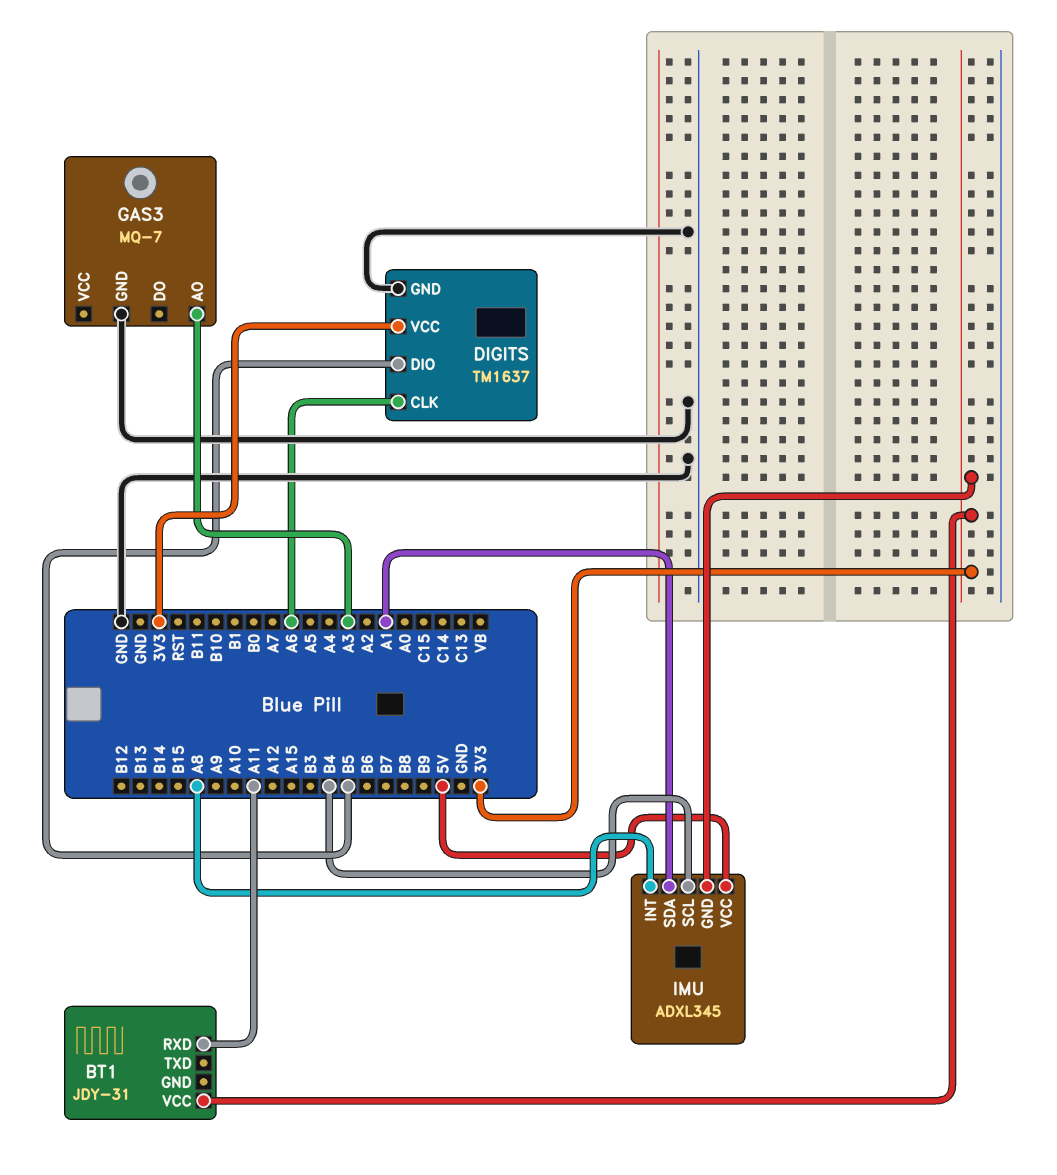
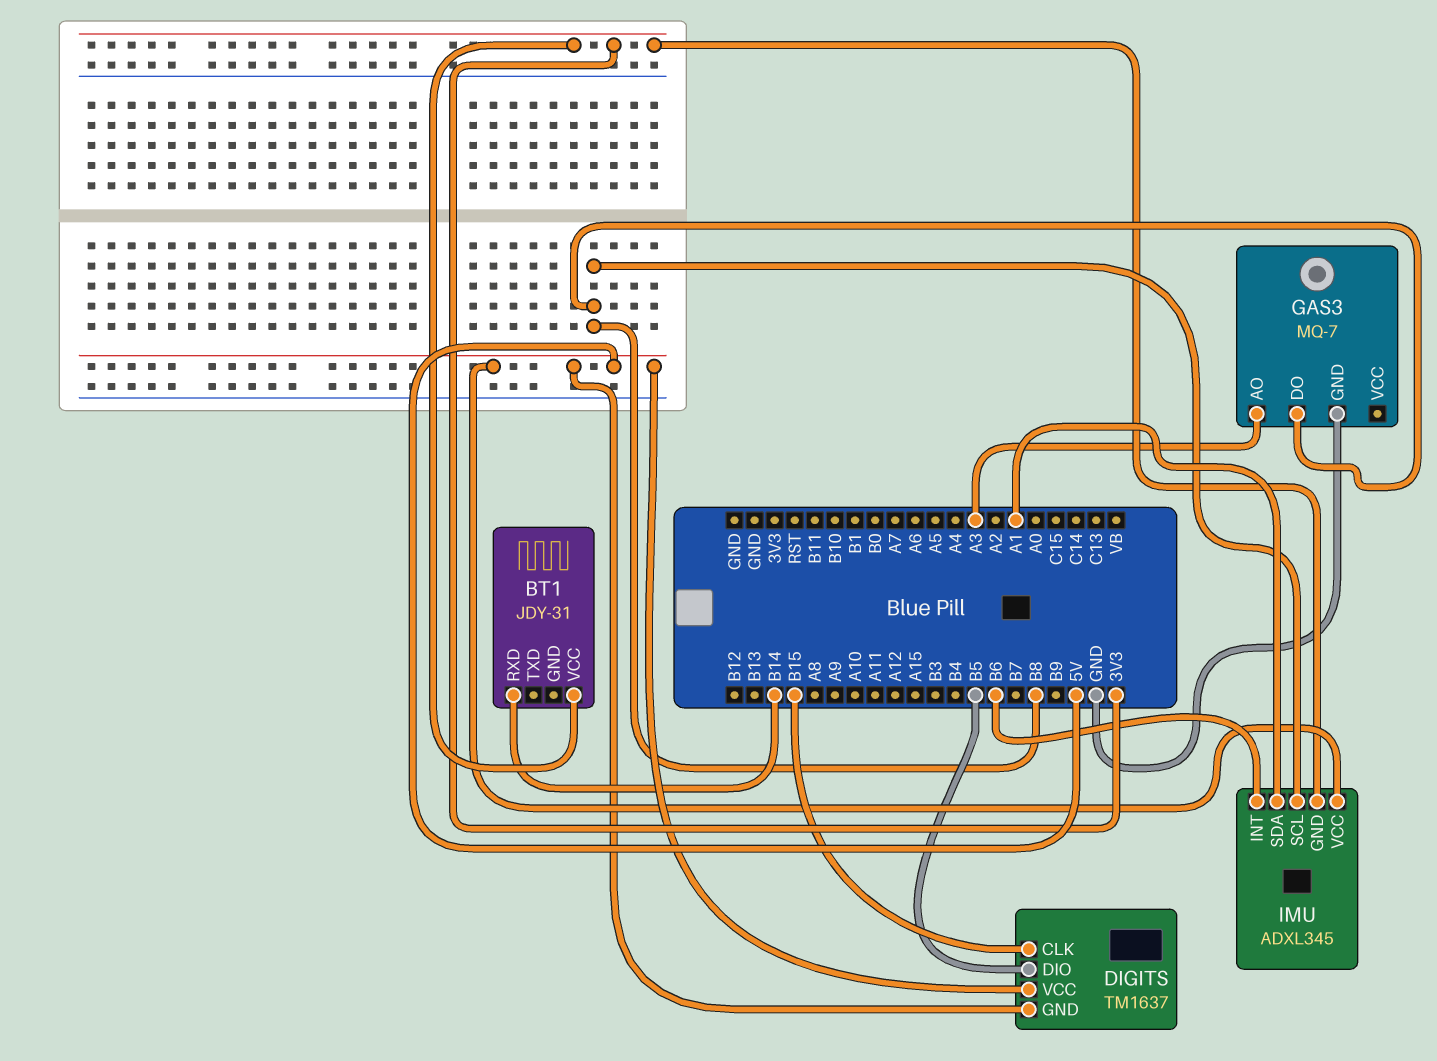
BT1 pin RXD: A11 -> B14
DIGITS pin CLK: A6 -> B15
DIGITS pin GND: GND -> 5V
DIGITS pin VCC: 3V3 -> 5V
GAS3 pin DO: none -> B8
IMU pin INT: A8 -> B6
IMU pin SCL: B4 -> B8

